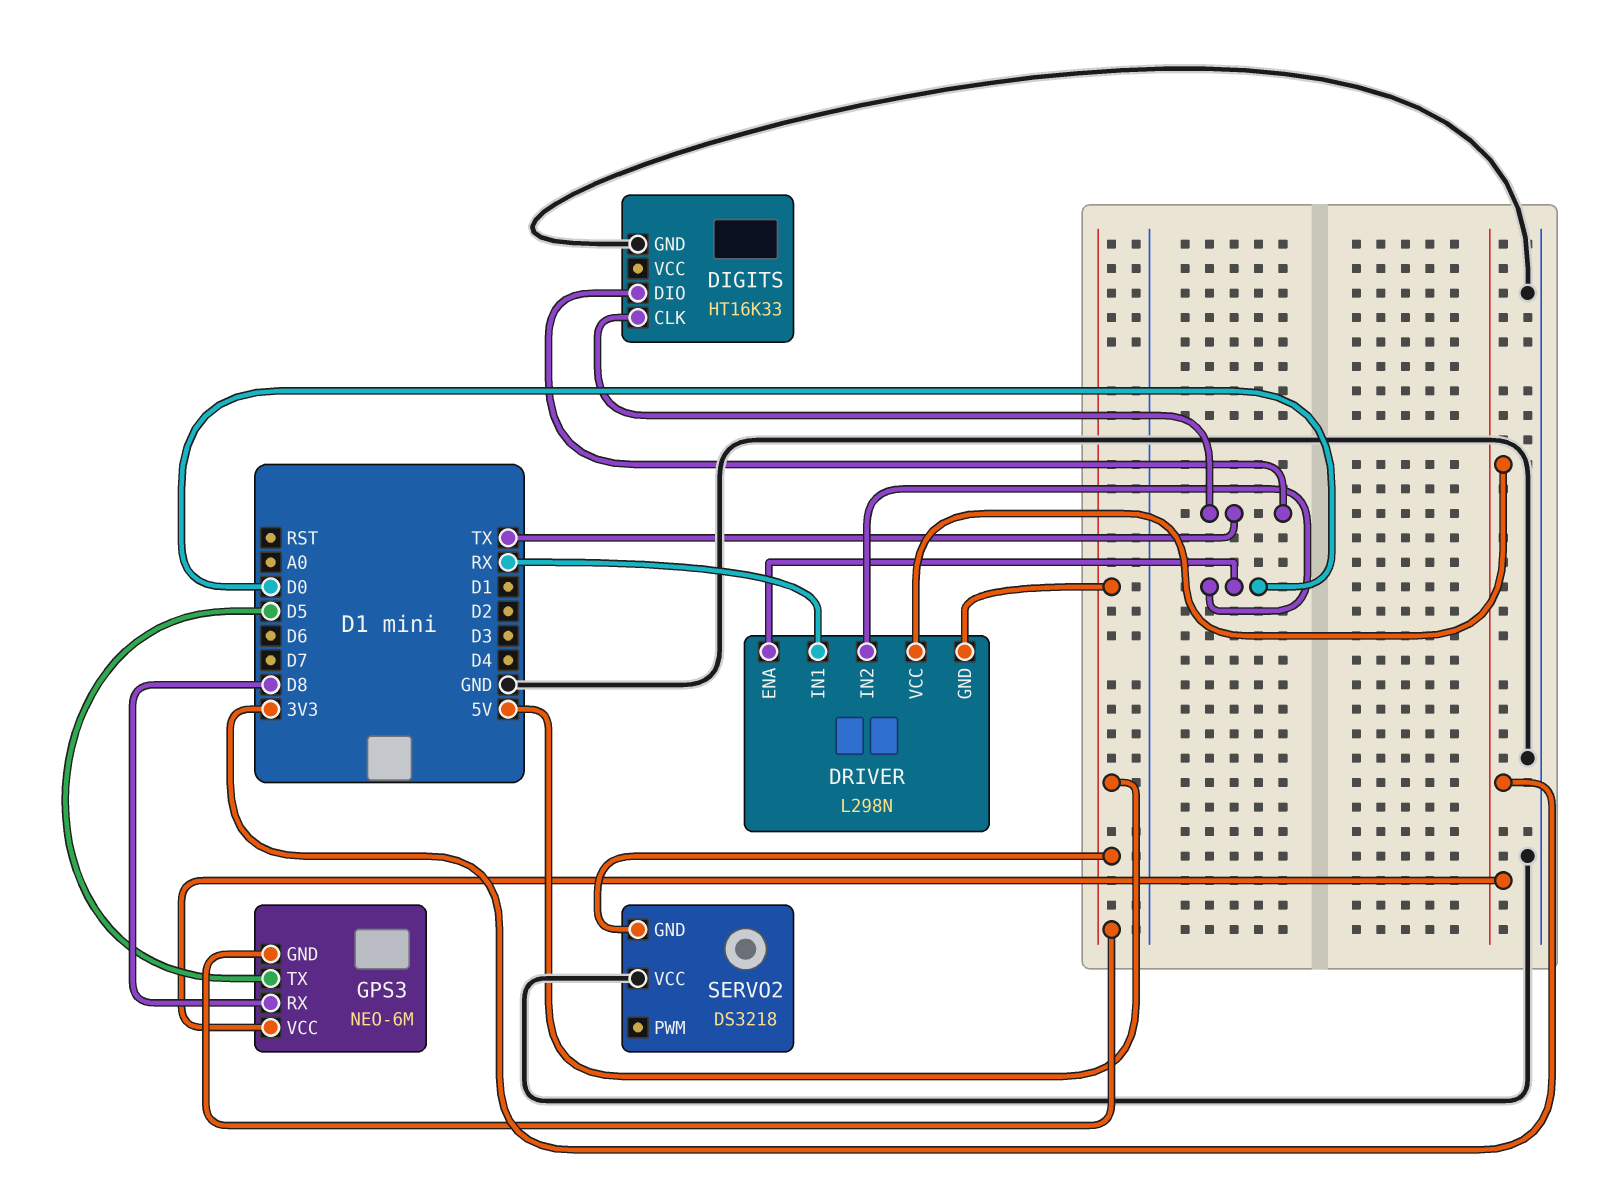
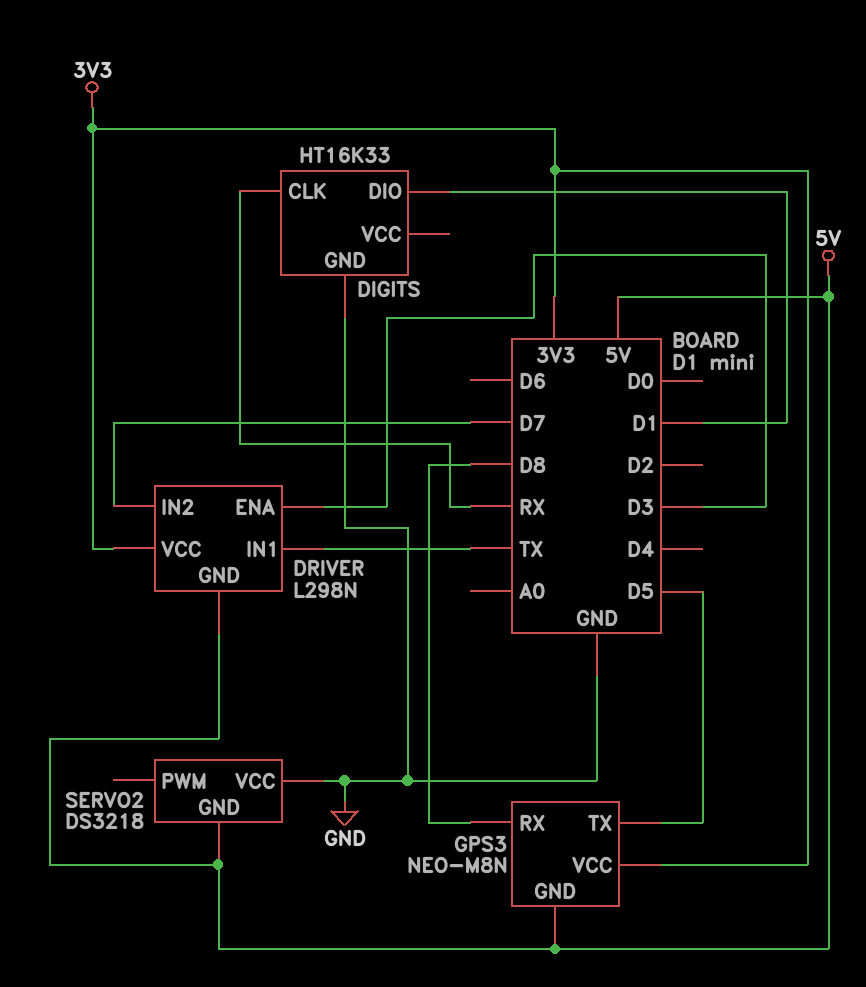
DIGITS pin CLK: TX -> RX
DIGITS pin DIO: TX -> D1
DRIVER pin ENA: D0 -> D3
DRIVER pin IN1: RX -> TX
DRIVER pin IN2: D0 -> D7
GPS3: NEO-6M -> NEO-M8N

